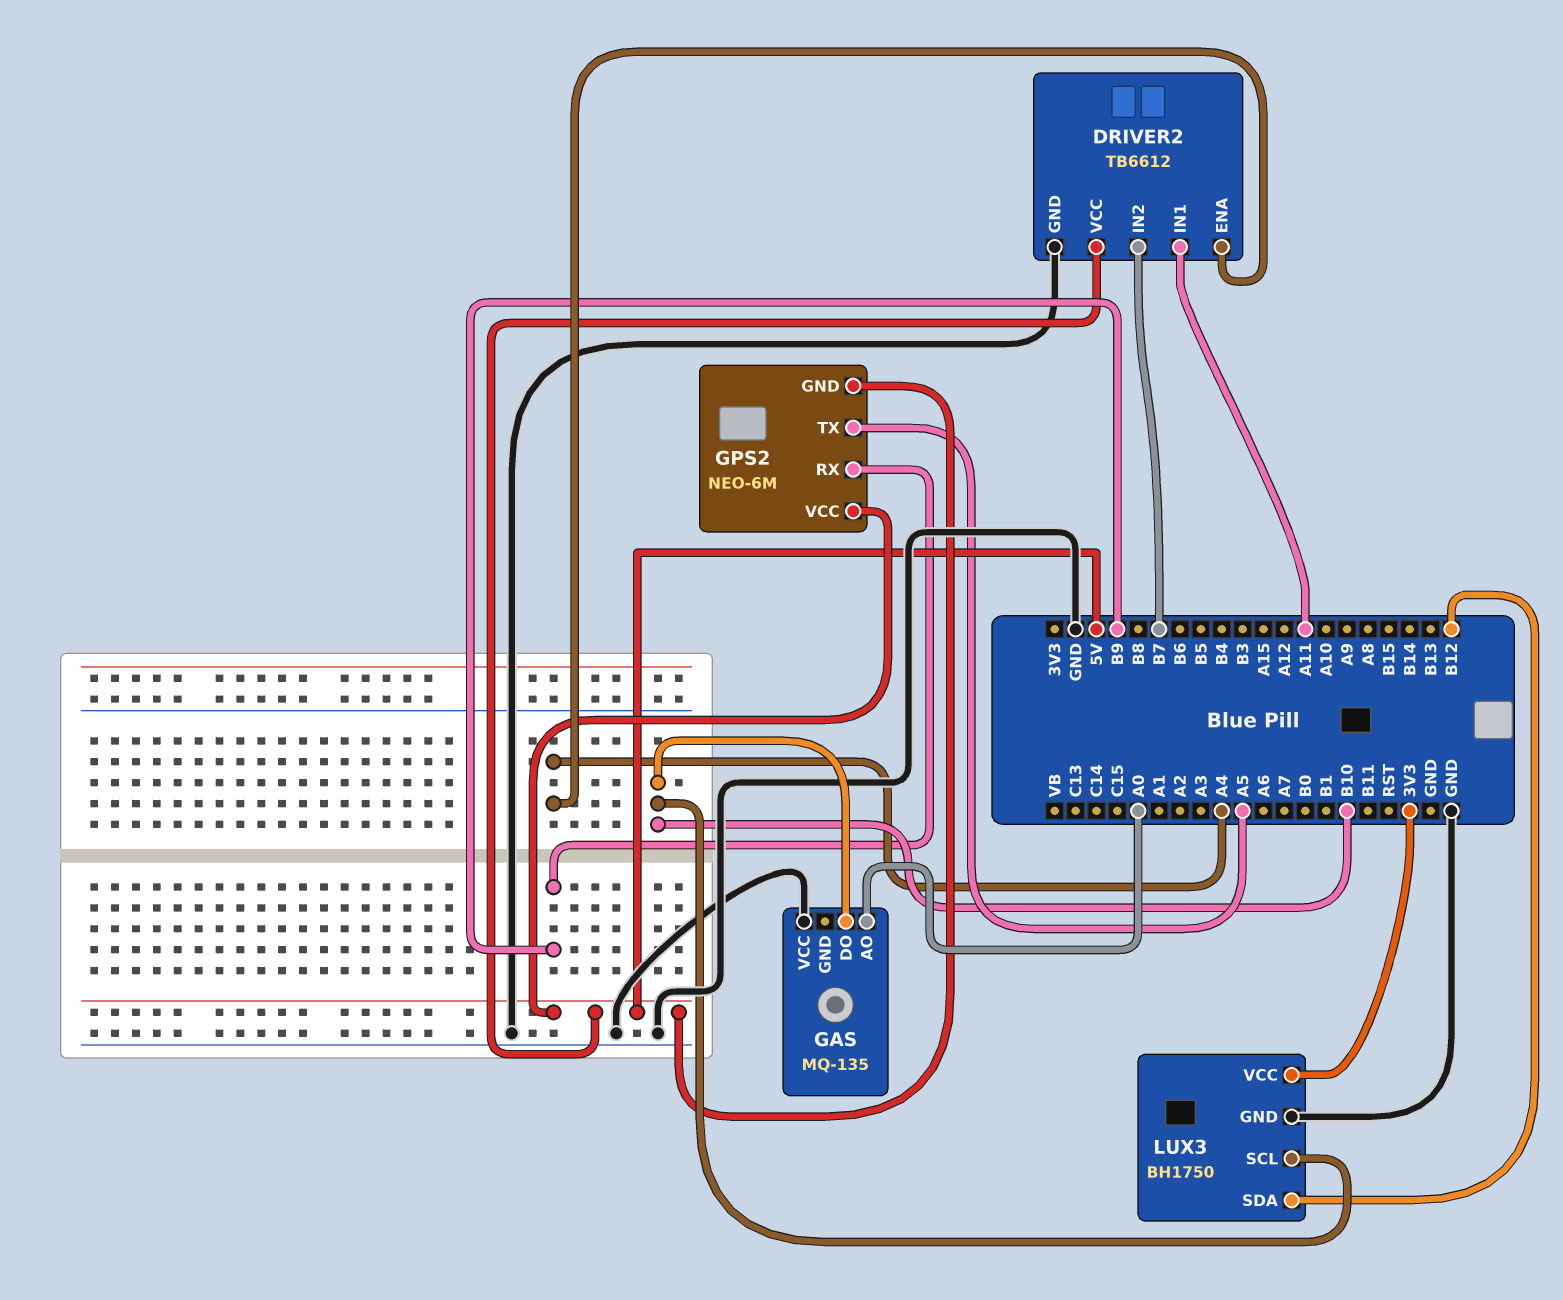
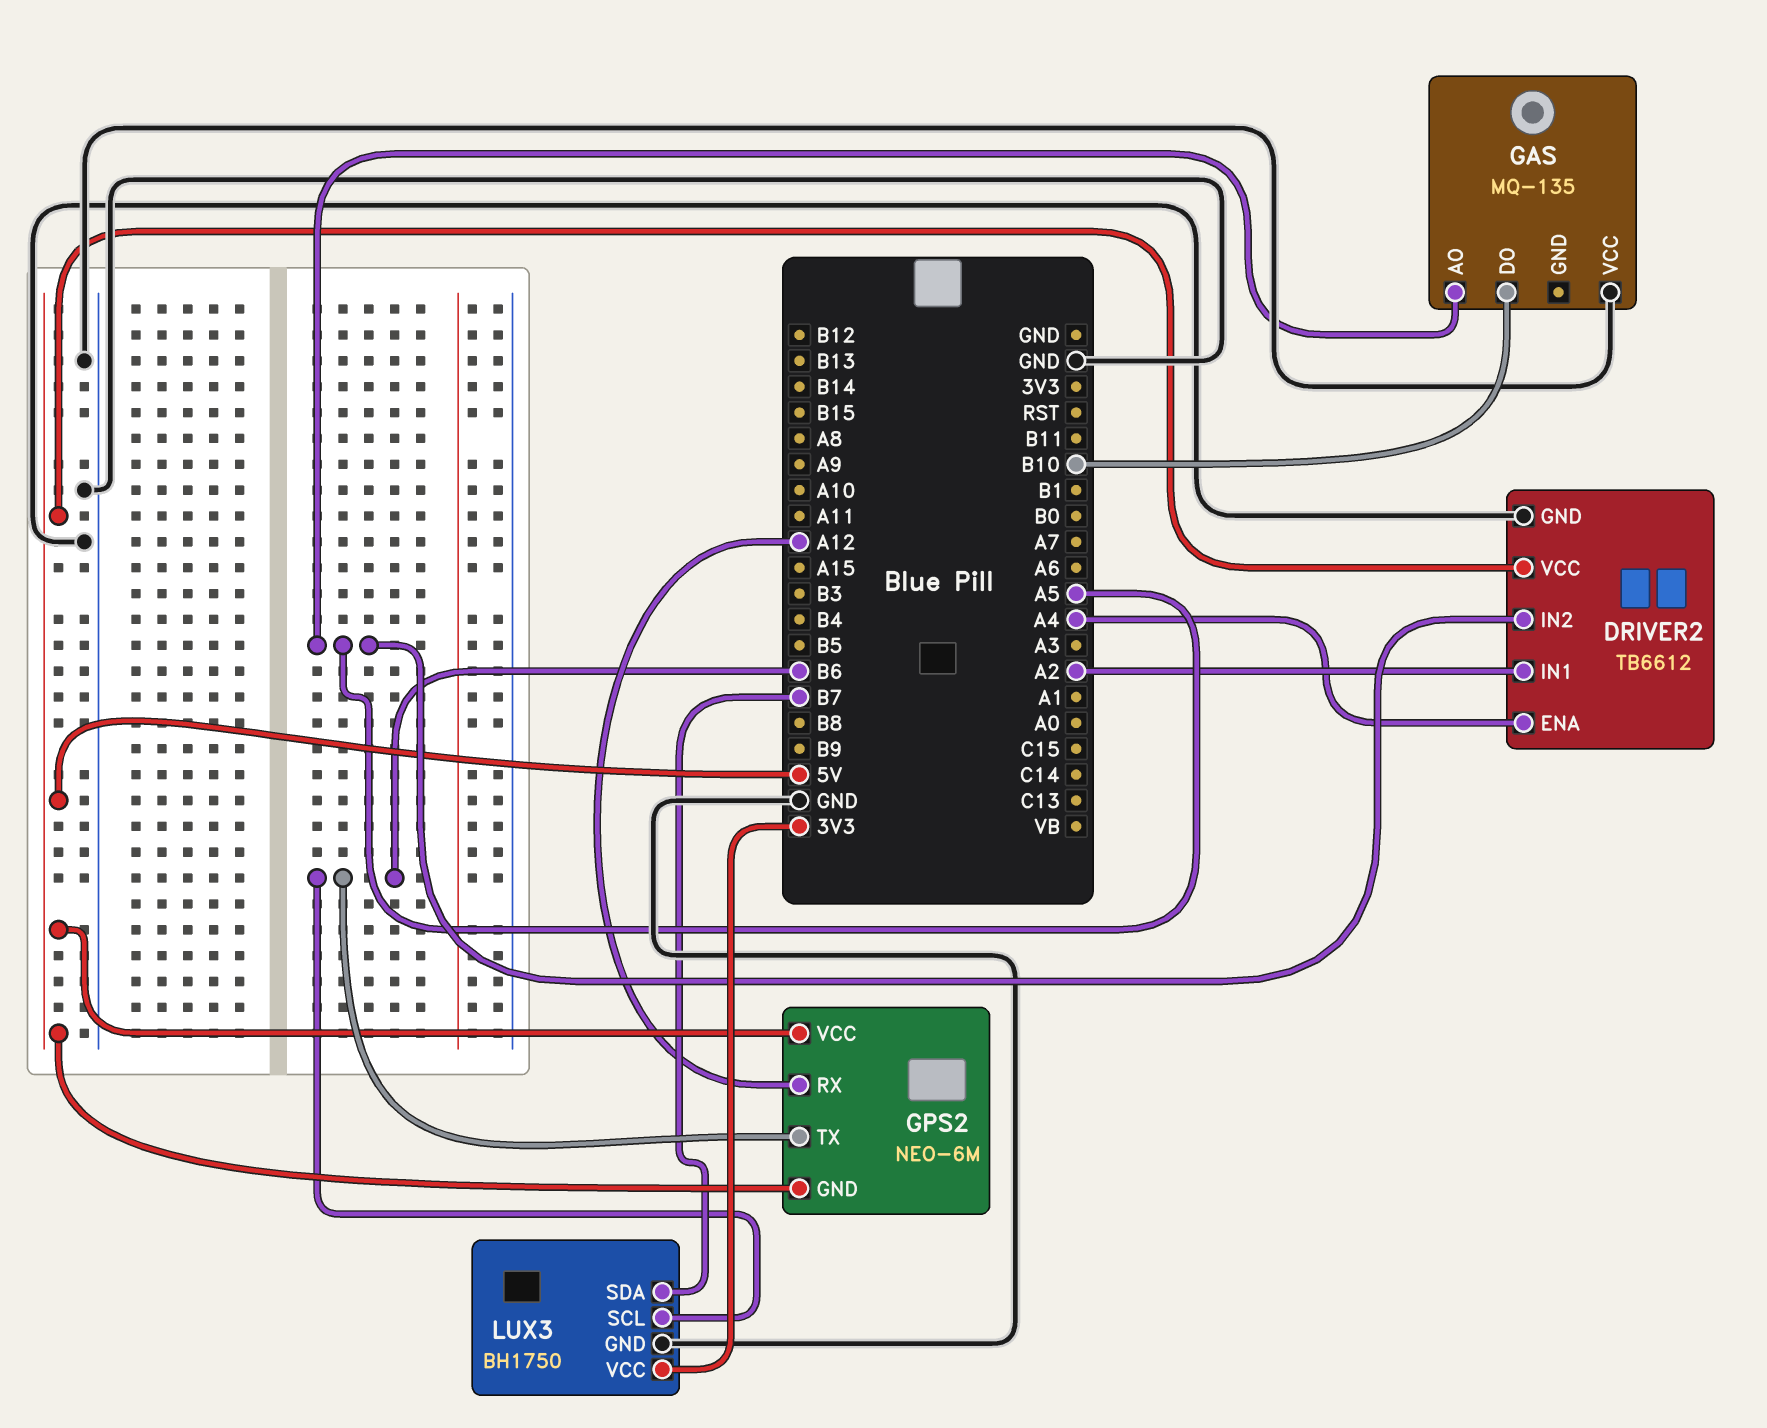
DRIVER2 pin IN1: A11 -> A2
DRIVER2 pin IN2: B7 -> A5
GAS pin AO: A0 -> A5
GPS2 pin RX: B9 -> A12
GPS2 pin TX: A5 -> B6
LUX3 pin SCL: B10 -> B6
LUX3 pin SDA: B12 -> B7

